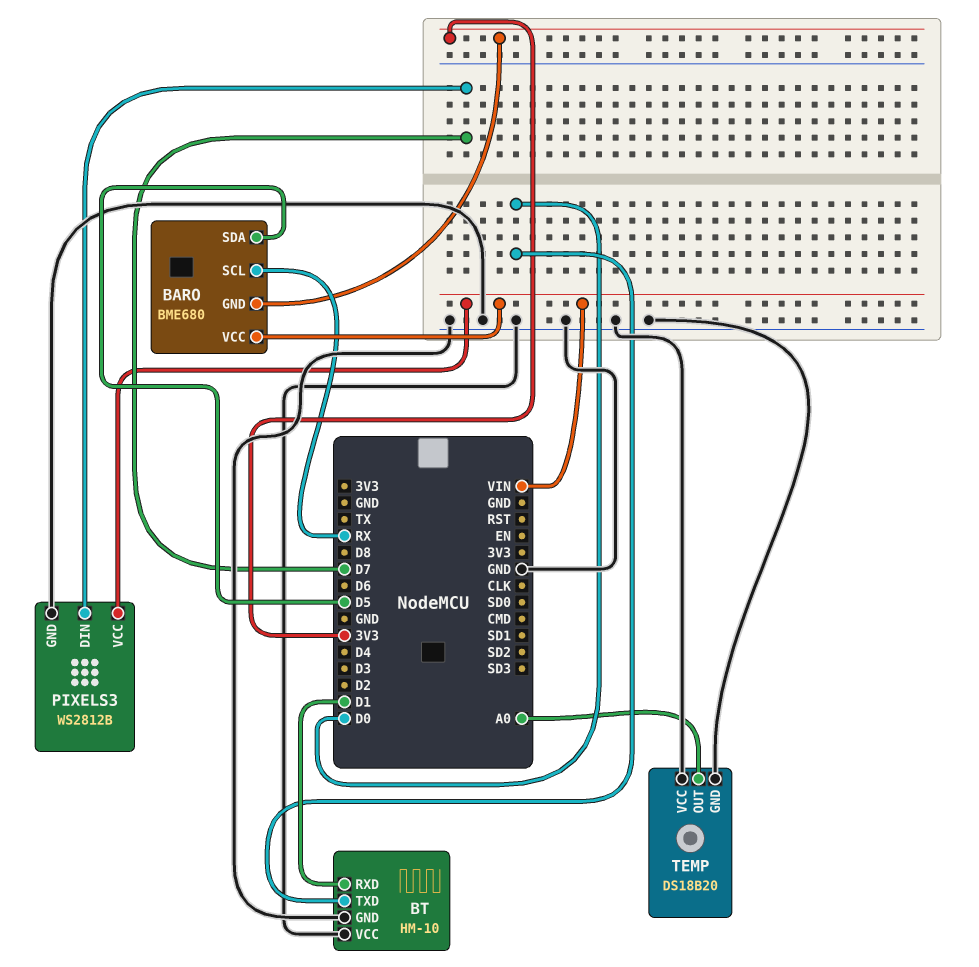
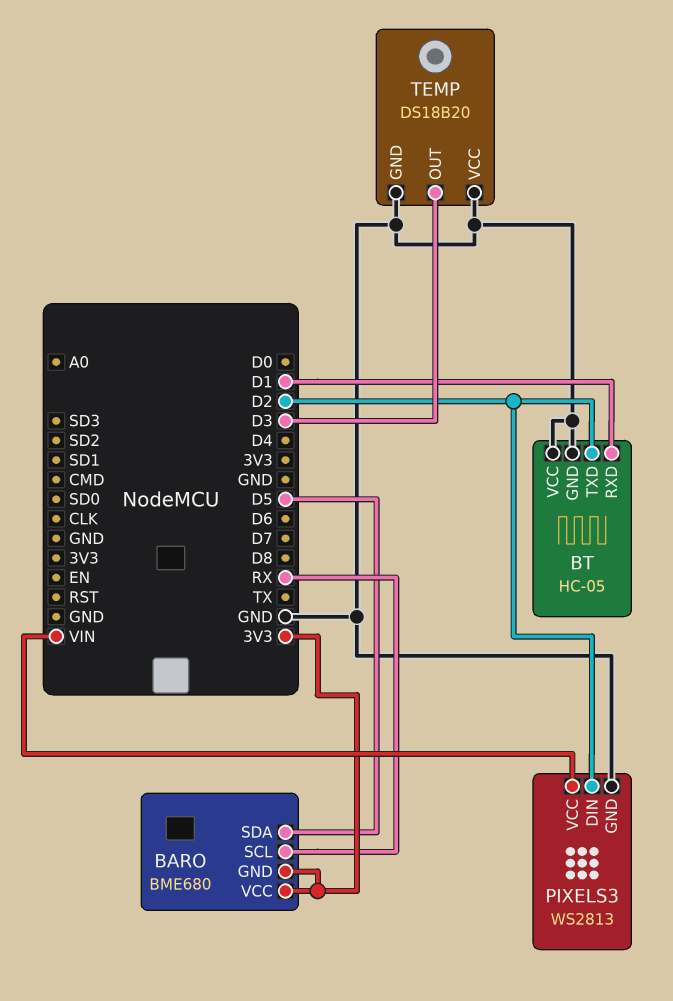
BARO pin VCC: VIN -> 3V3
BT: HM-10 -> HC-05
BT pin TXD: D0 -> D2
PIXELS3: WS2812B -> WS2813
PIXELS3 pin DIN: D7 -> D2
TEMP pin OUT: A0 -> D3

